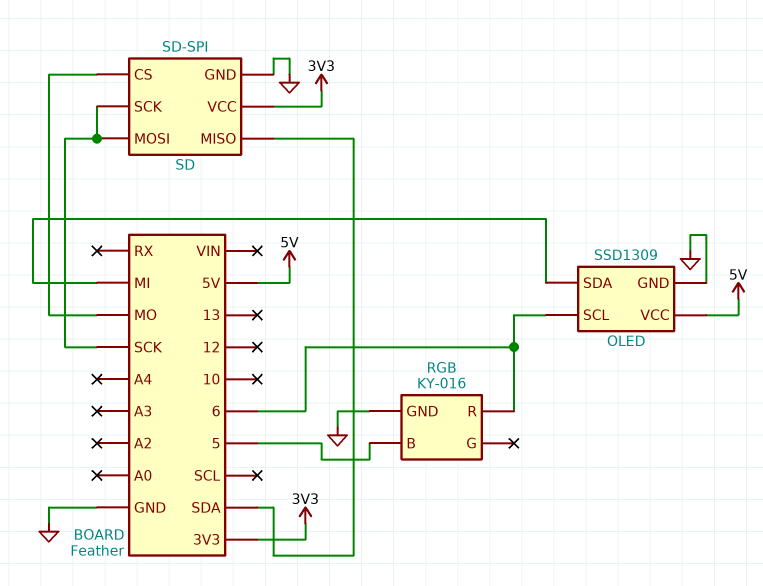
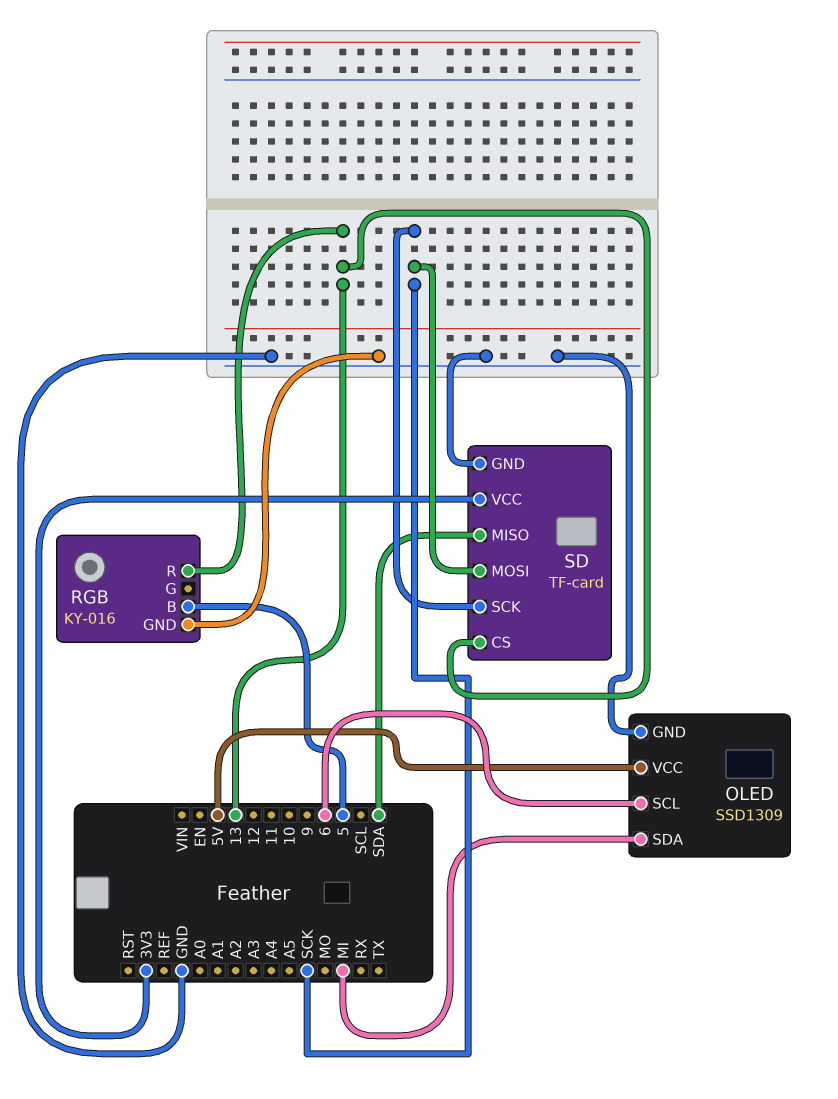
RGB pin R: 6 -> 13
SD: SD-SPI -> TF-card
SD pin CS: MO -> 13

